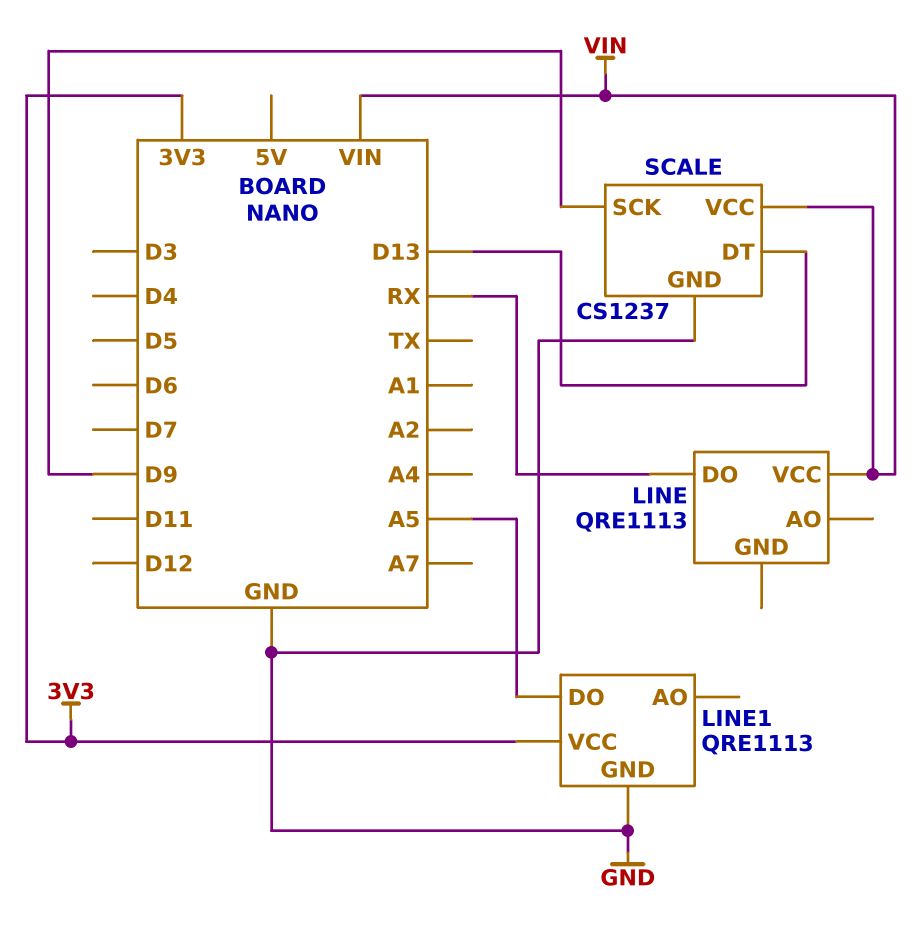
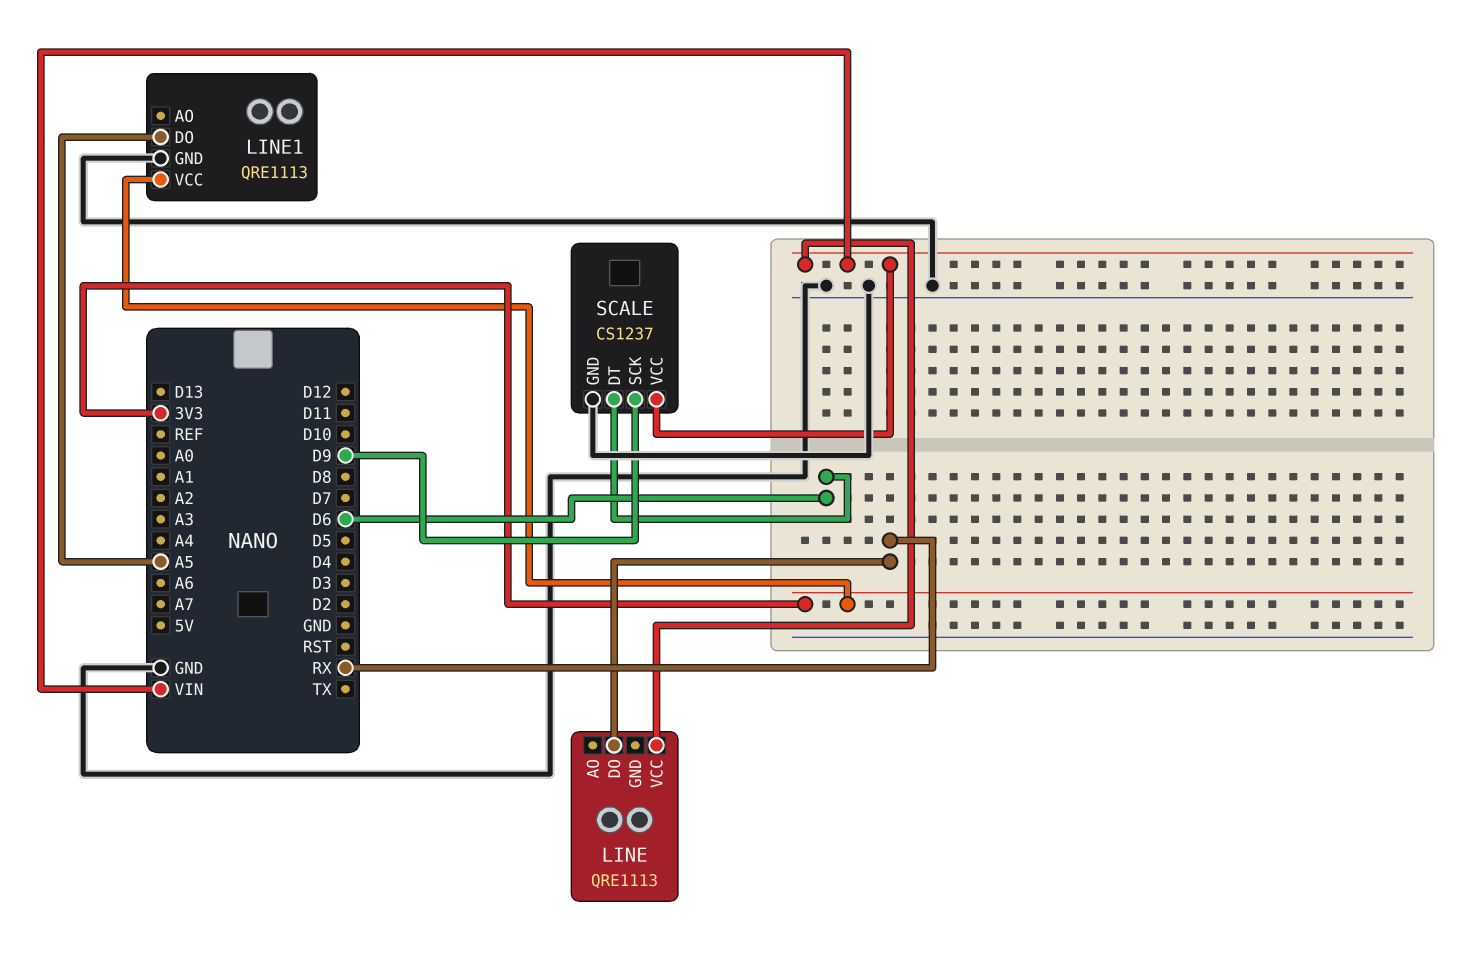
SCALE pin DT: D13 -> D6

